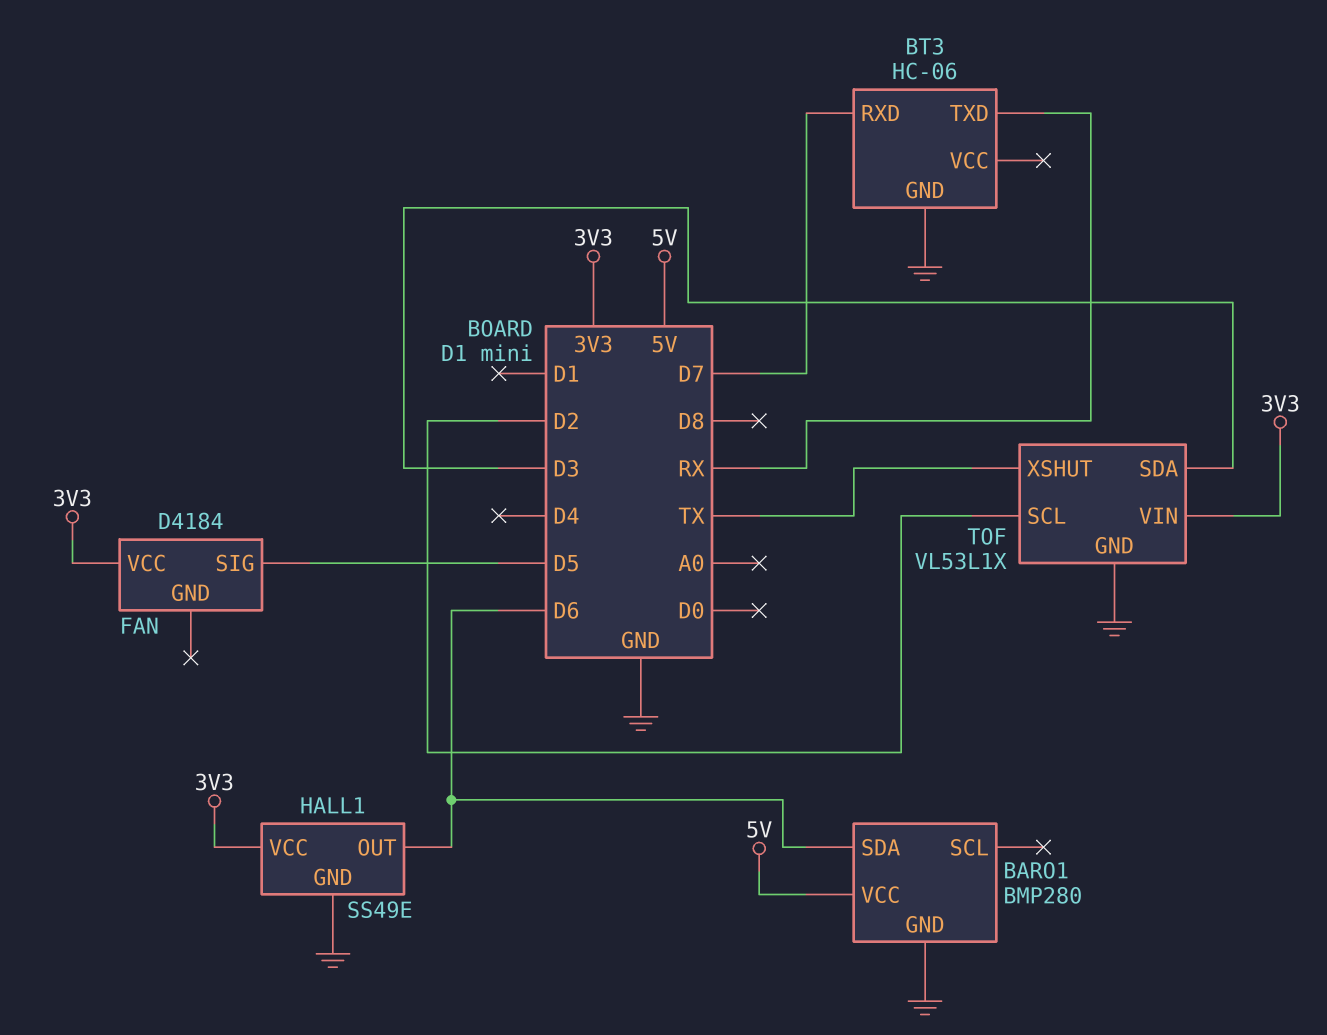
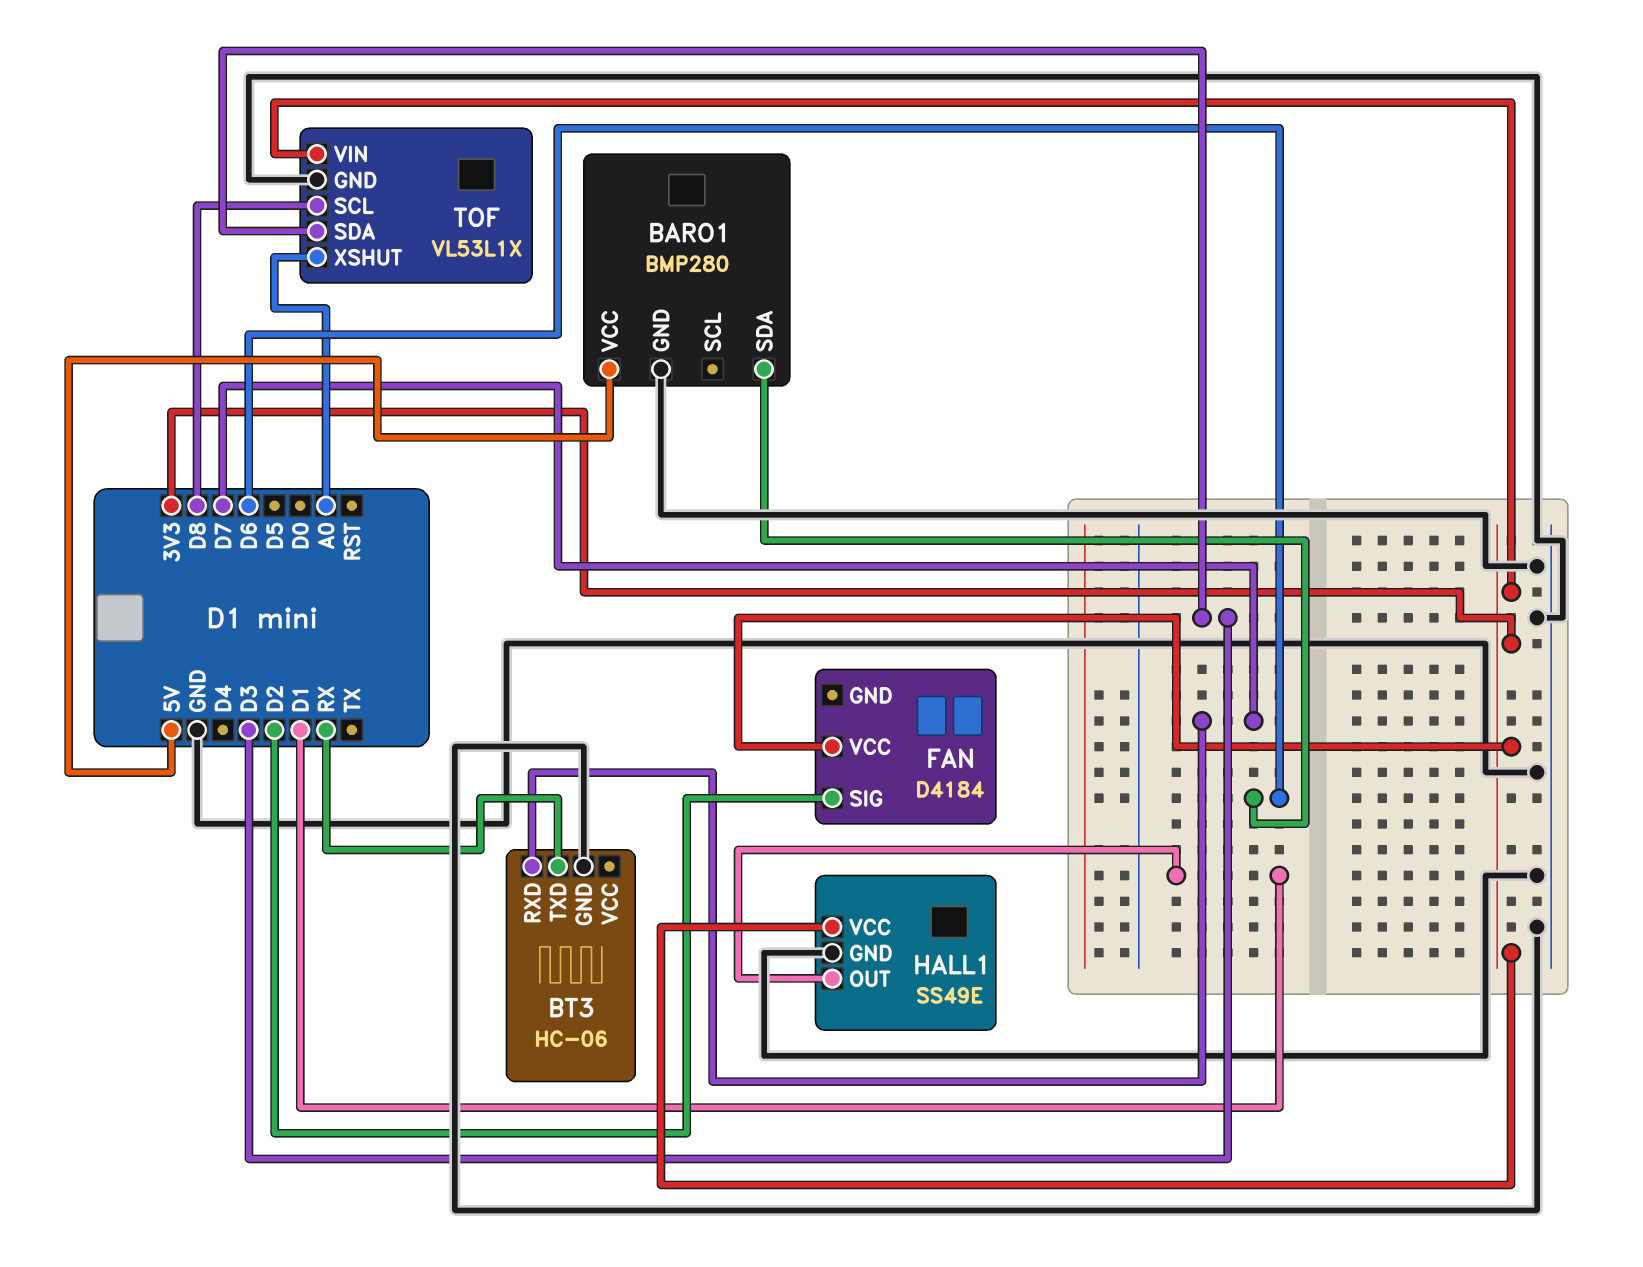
FAN pin SIG: D5 -> D2
HALL1 pin OUT: D6 -> D1
TOF pin SCL: D2 -> D8
TOF pin XSHUT: TX -> A0

